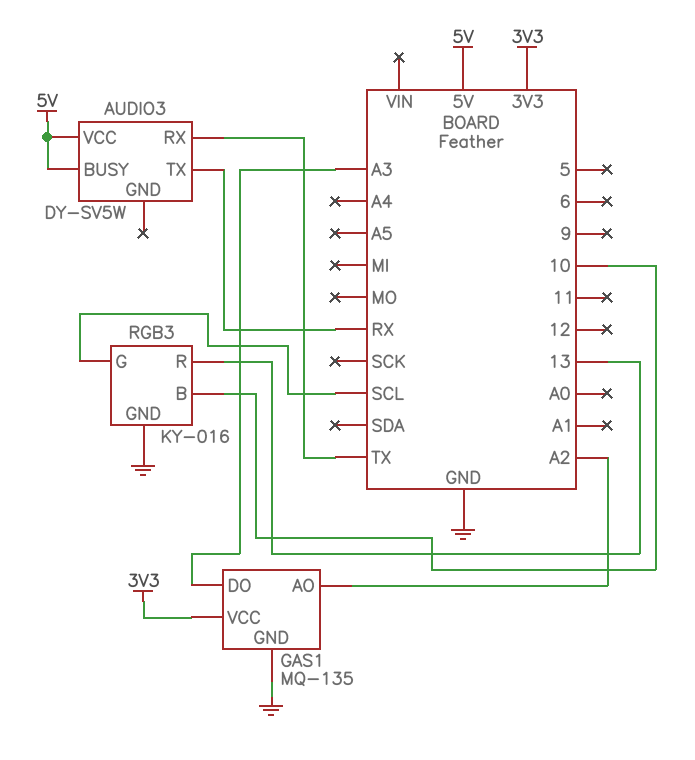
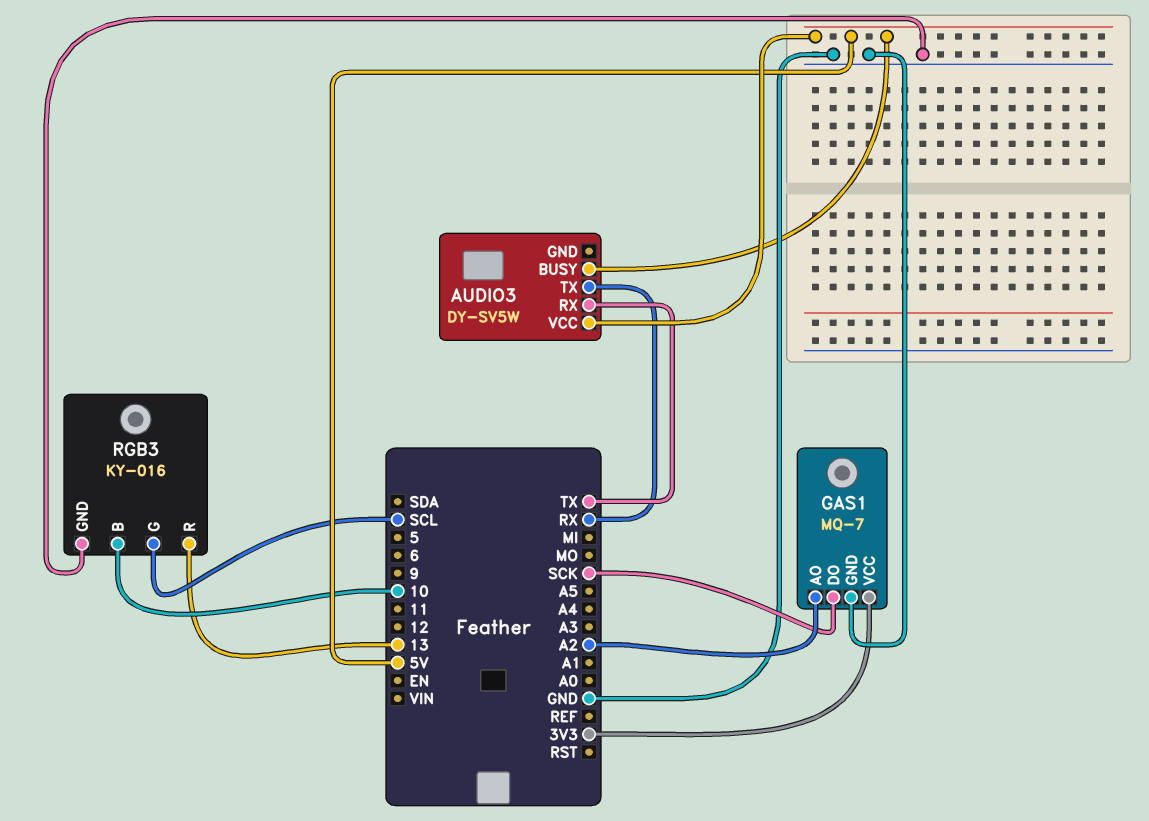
GAS1: MQ-135 -> MQ-7
GAS1 pin DO: A3 -> SCK

